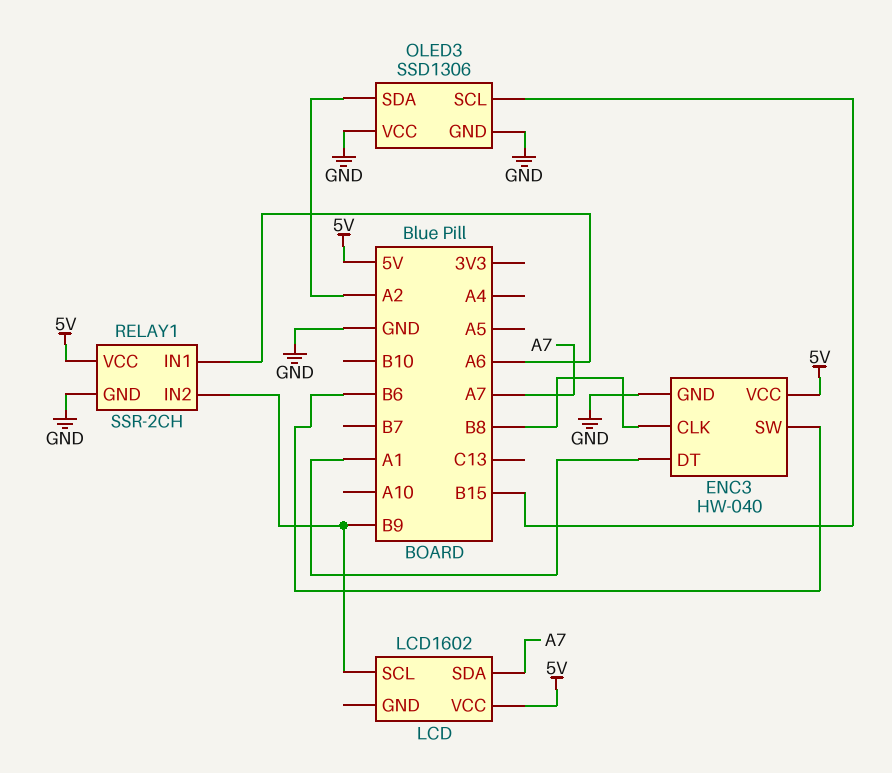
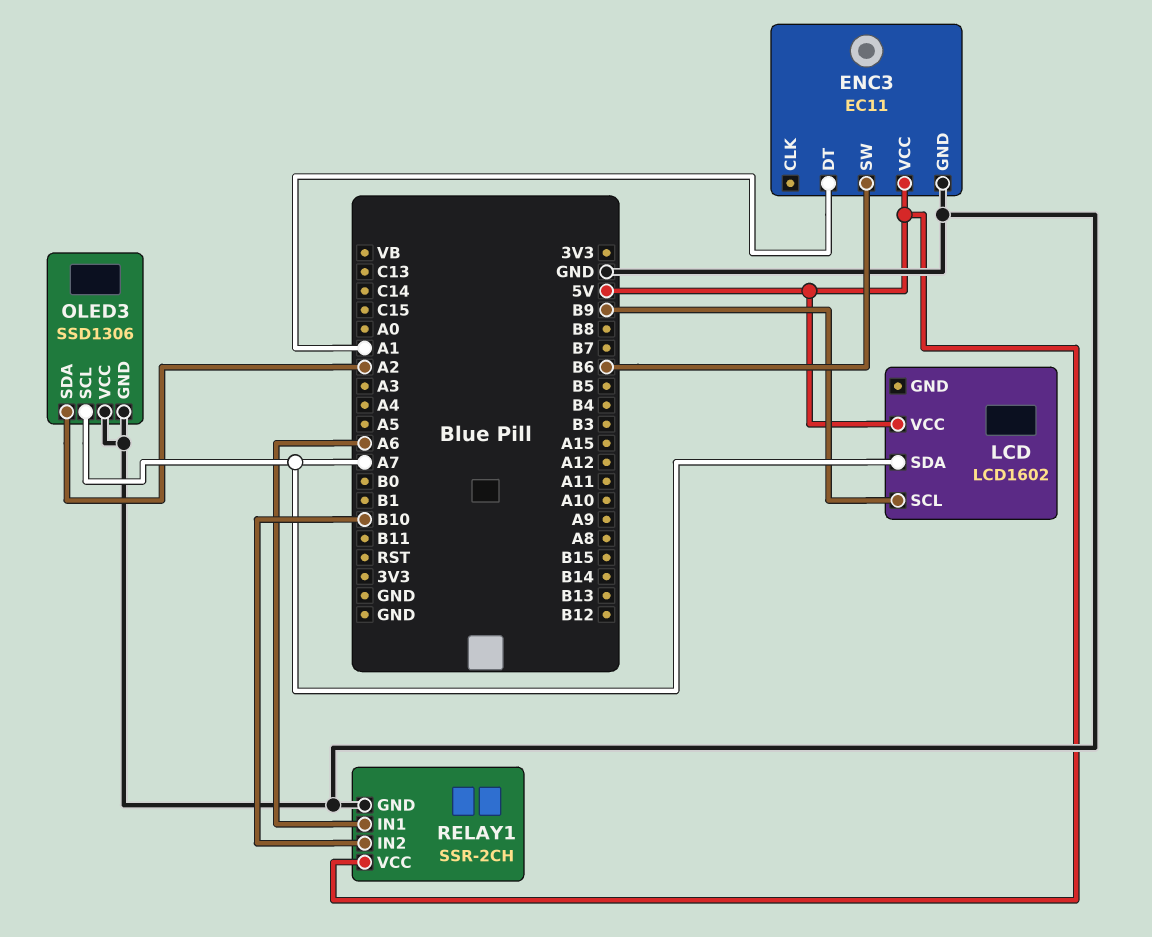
ENC3: HW-040 -> EC11
ENC3 pin CLK: B8 -> none
OLED3 pin SCL: B15 -> A7
RELAY1 pin IN2: B9 -> B10

